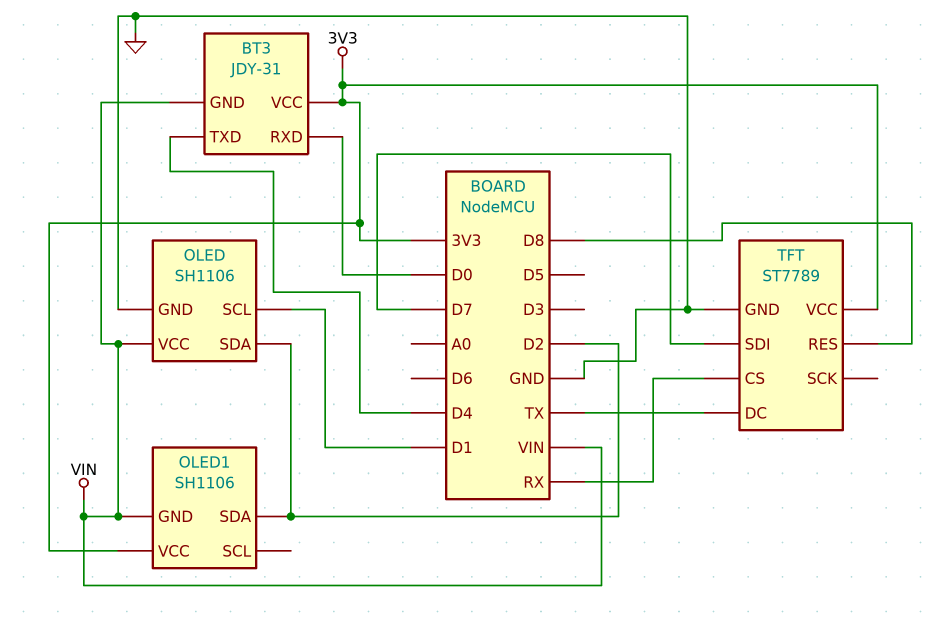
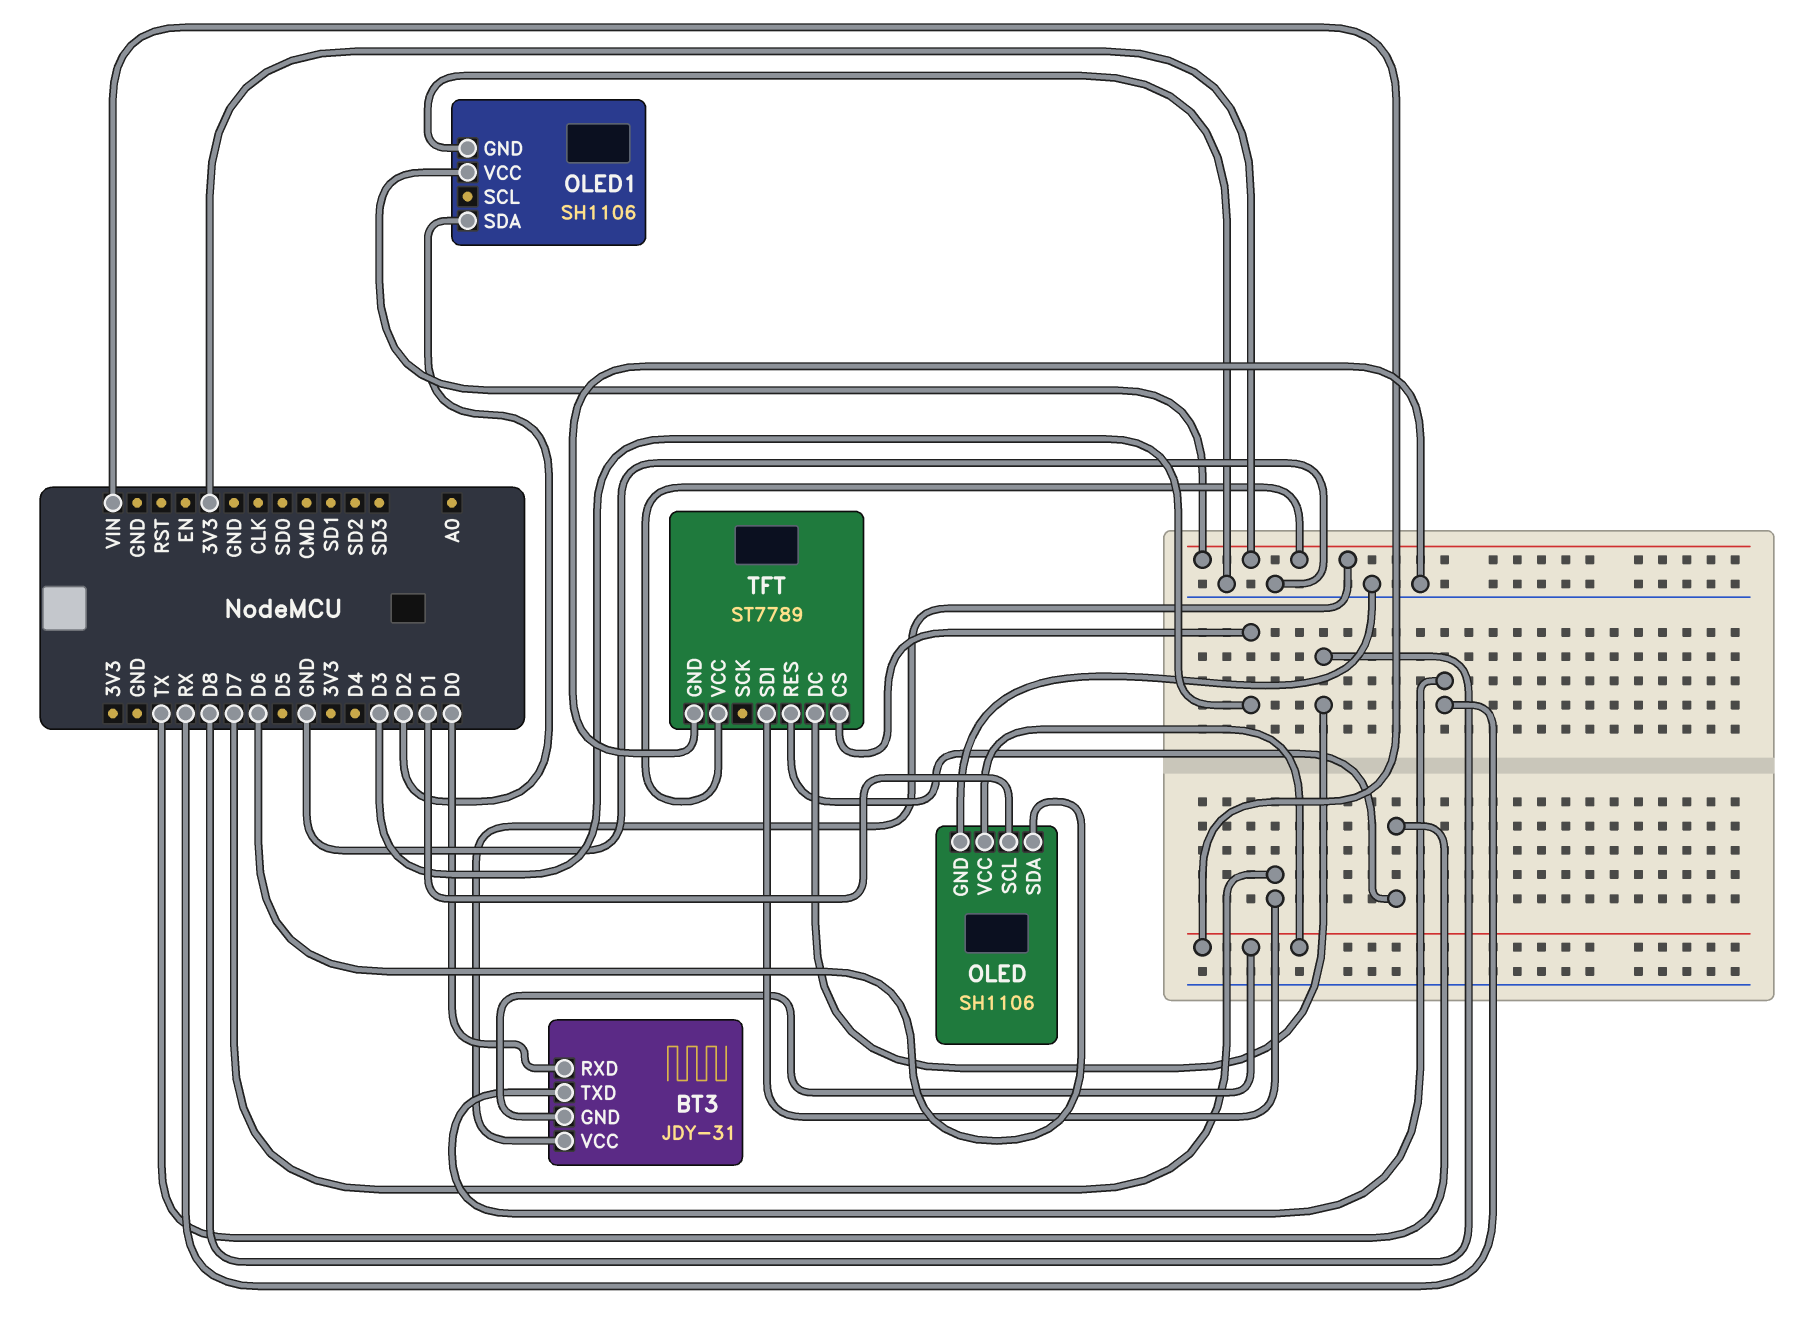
BT3 pin TXD: D4 -> RX
OLED pin SDA: D2 -> D6
OLED1 pin GND: VIN -> GND
TFT pin CS: RX -> D3
TFT pin DC: TX -> D8
TFT pin RES: D8 -> TX

